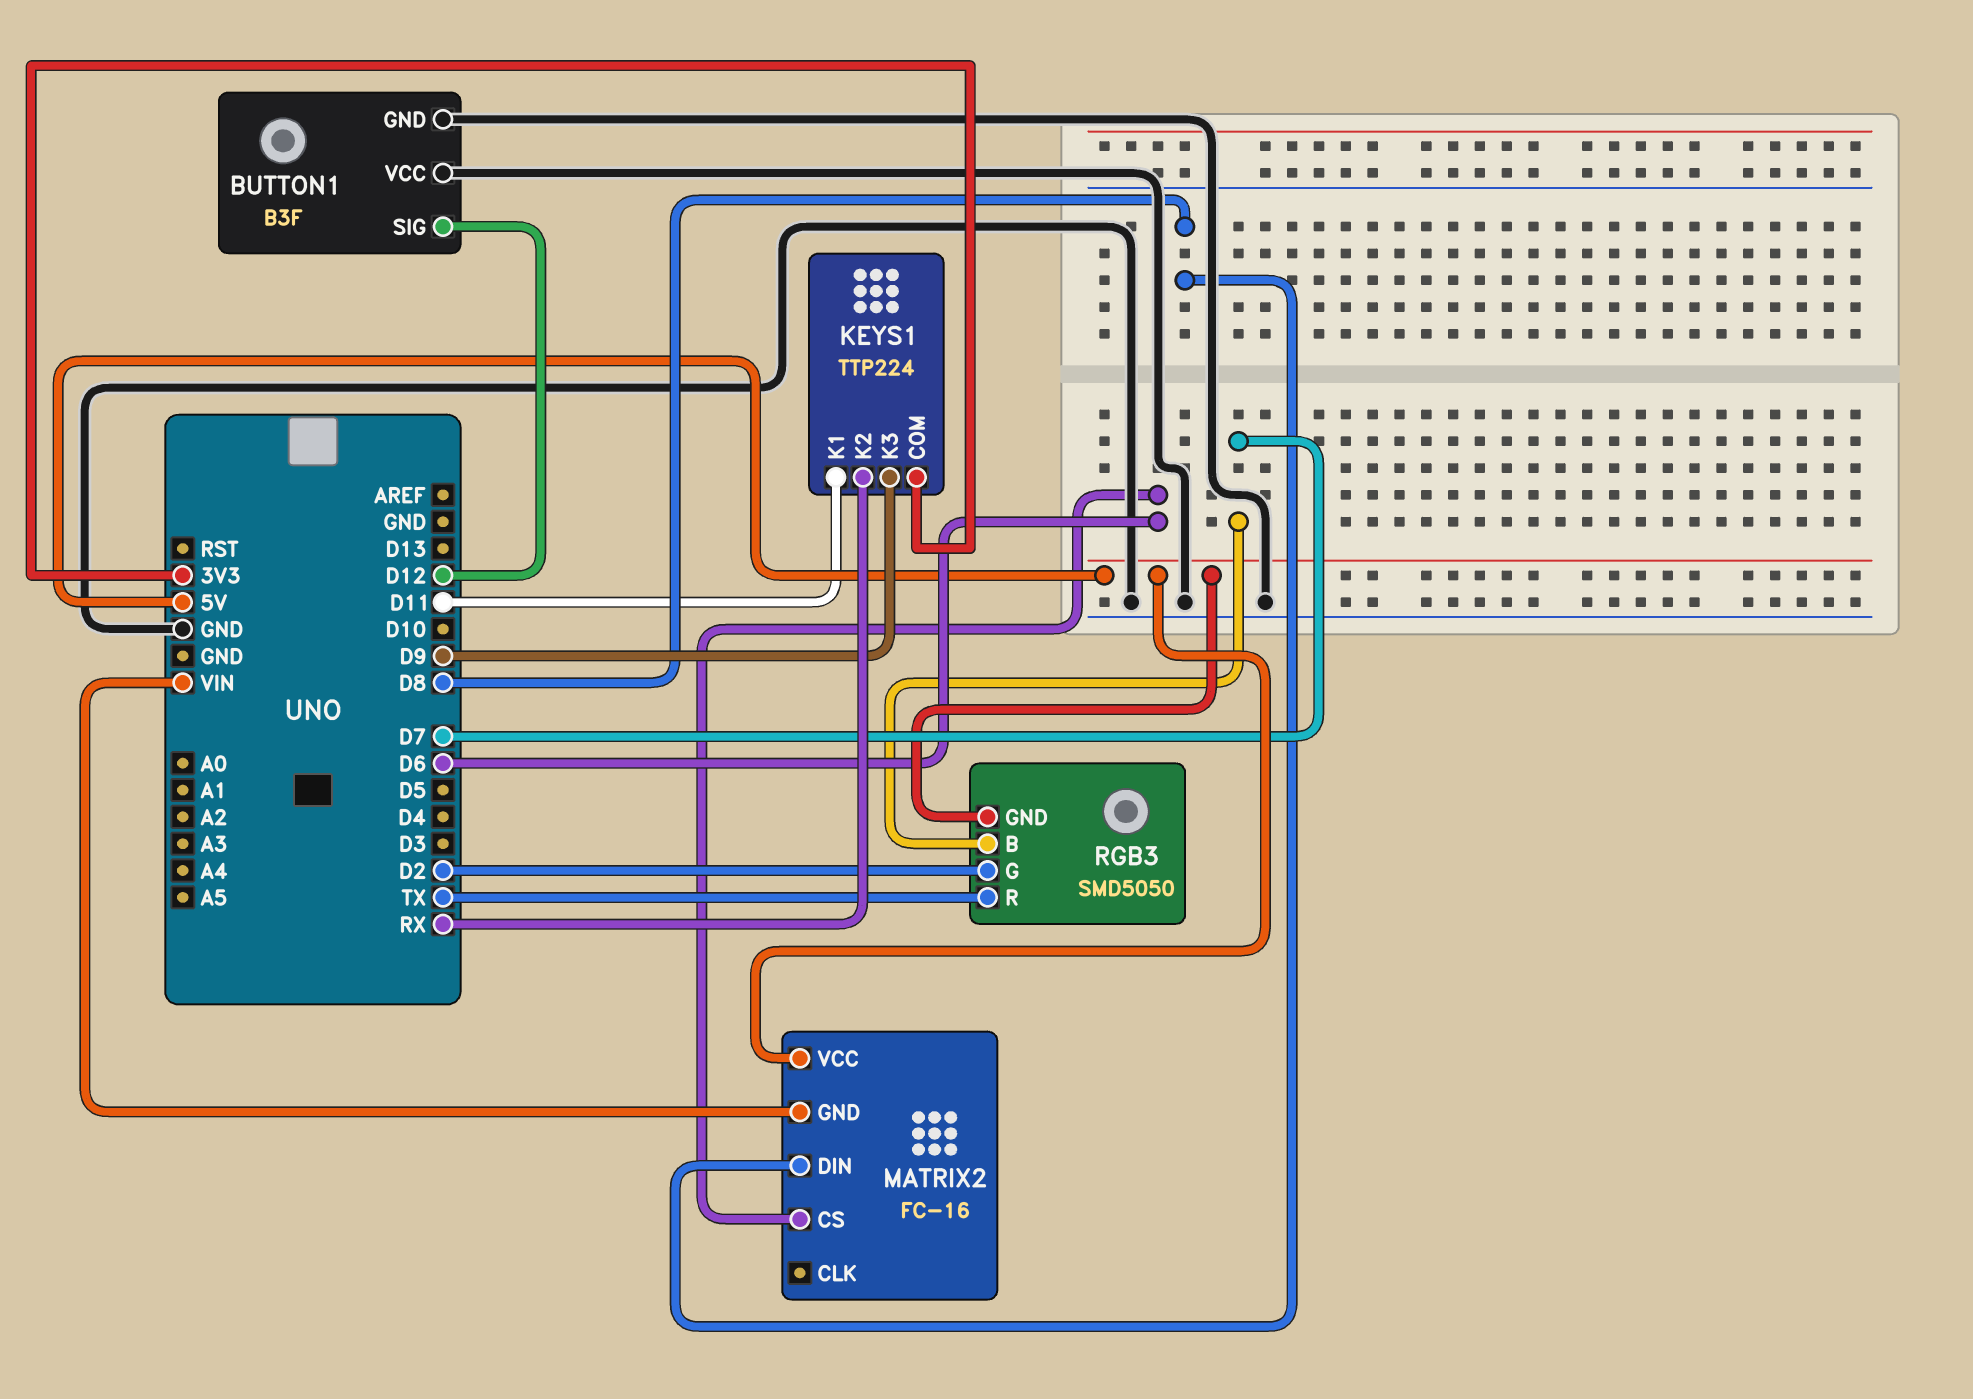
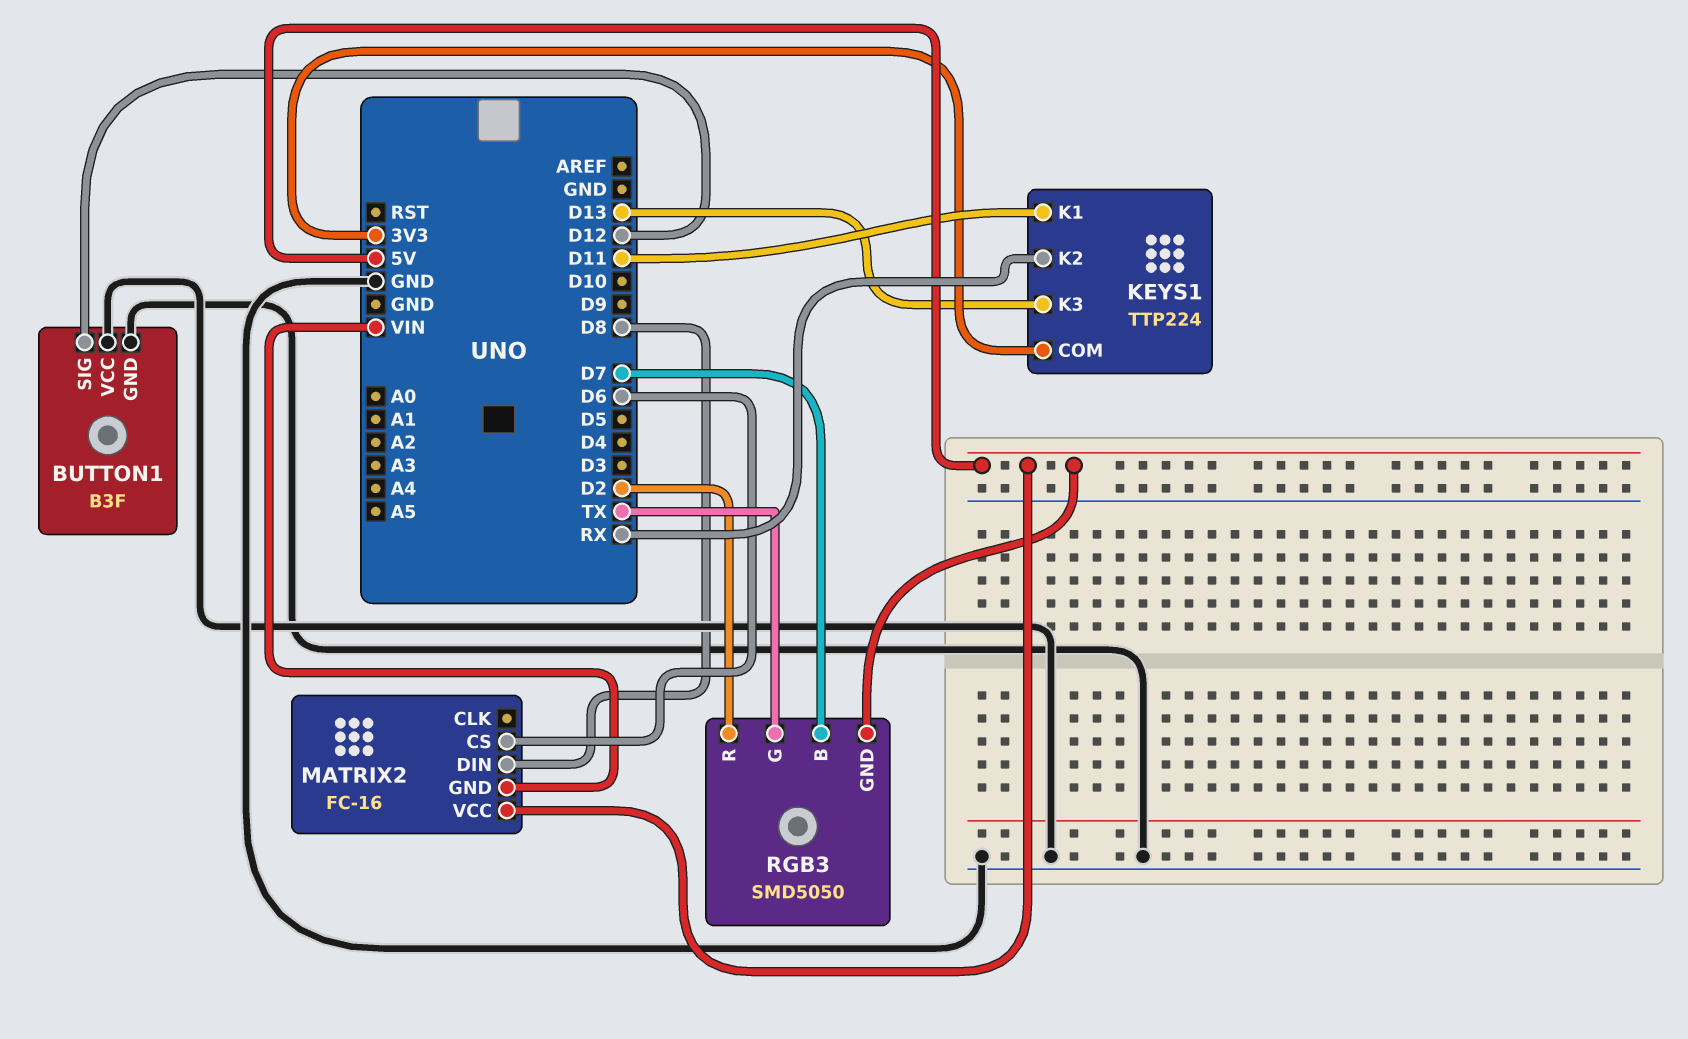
KEYS1 pin K3: D9 -> D13
RGB3 pin G: D2 -> TX
RGB3 pin R: TX -> D2

